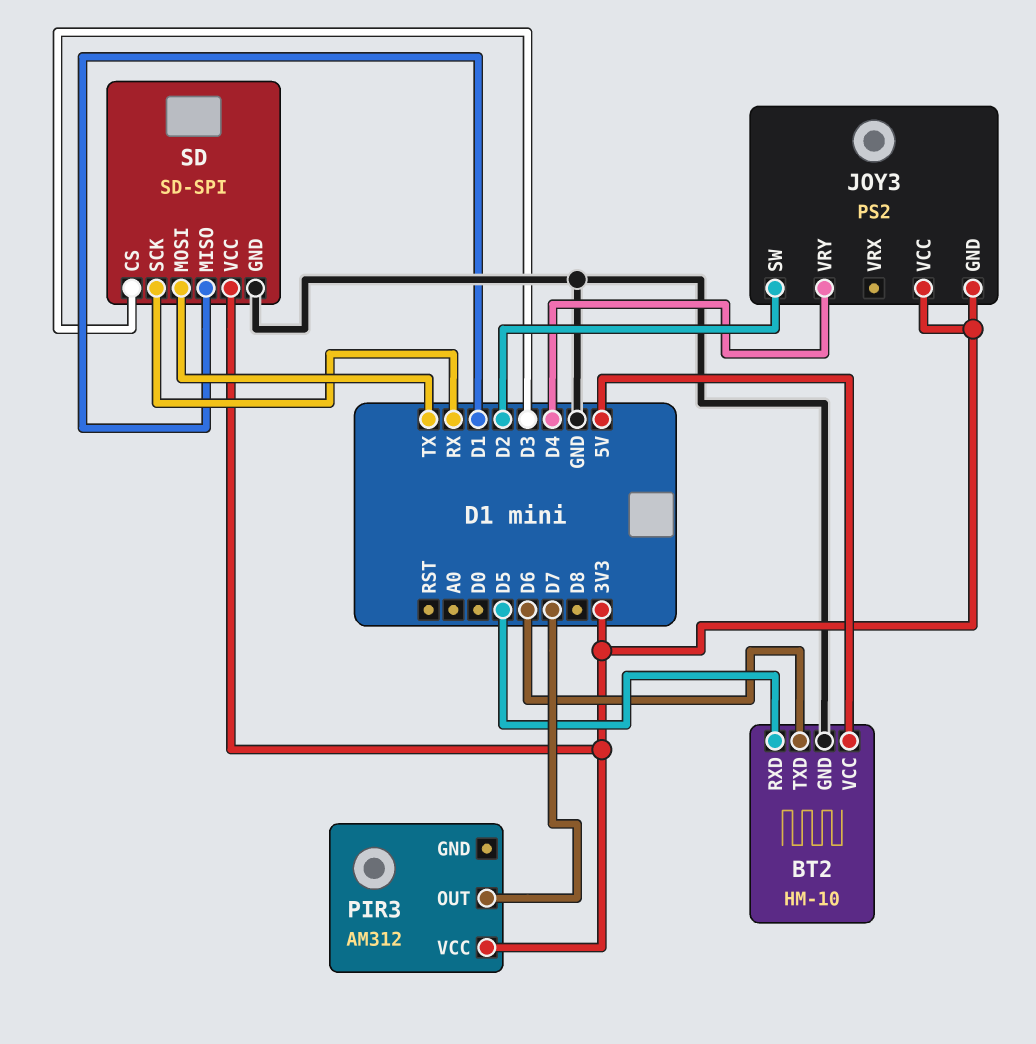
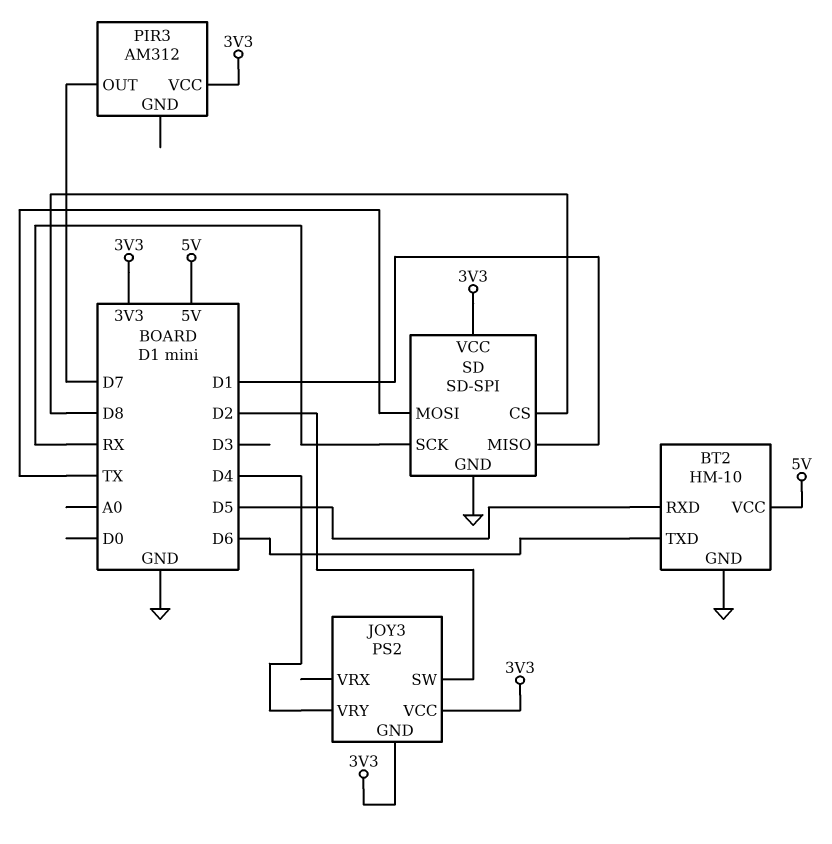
SD pin CS: D3 -> D8

